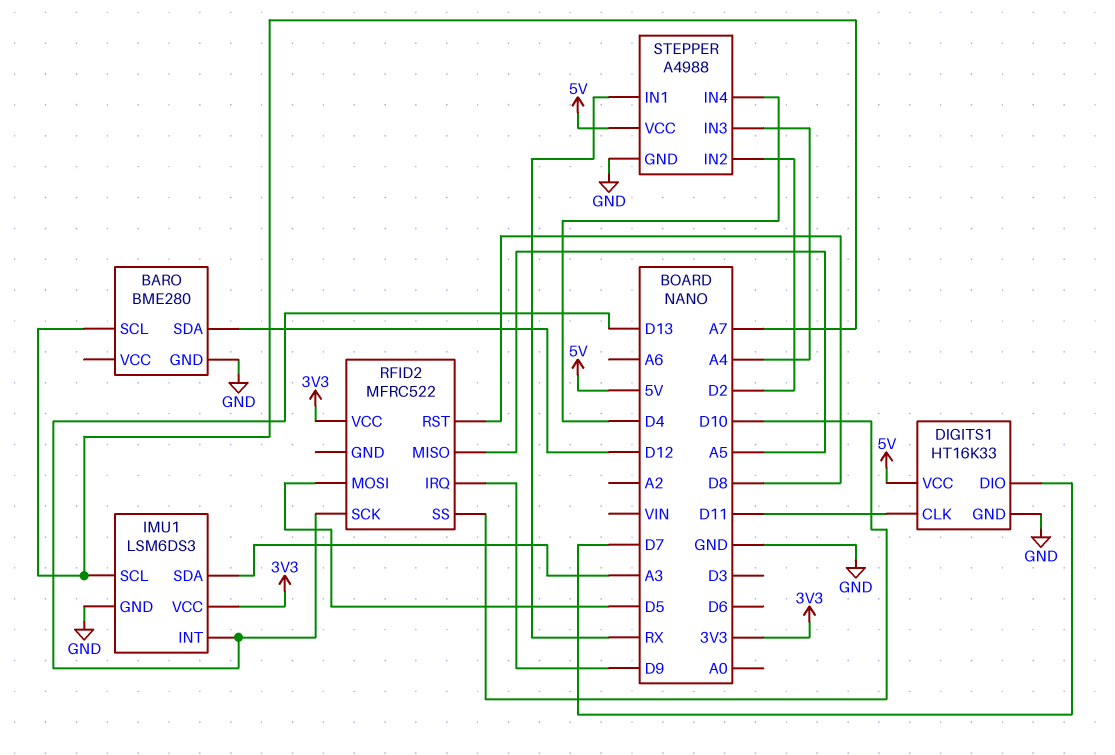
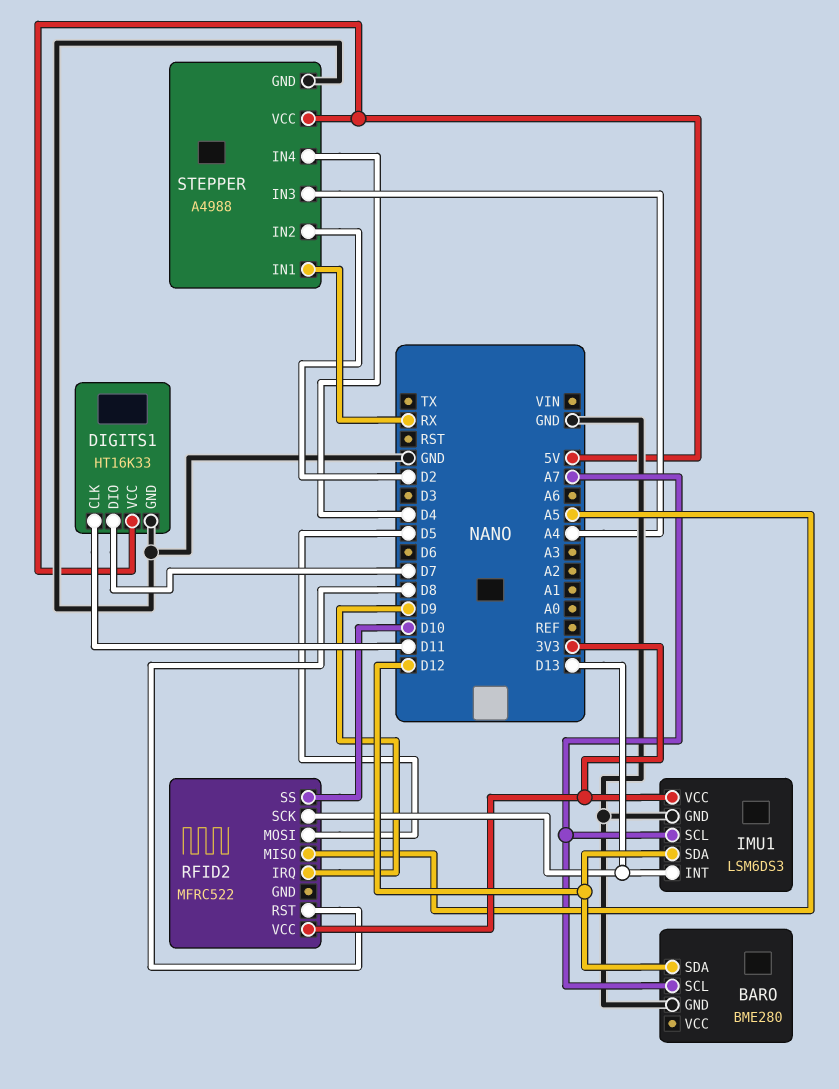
IMU1 pin SDA: A3 -> D12

